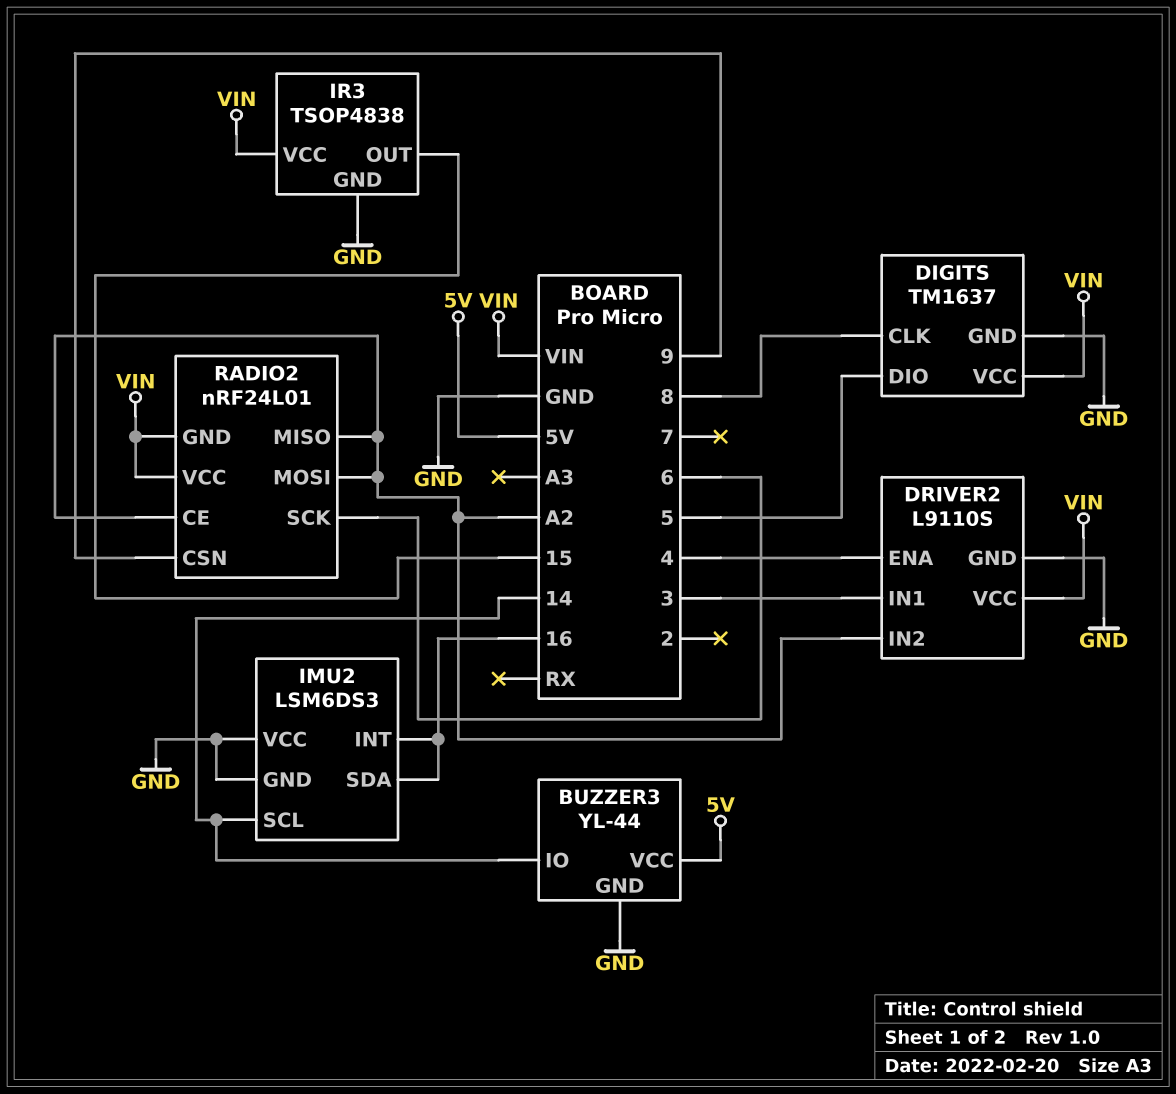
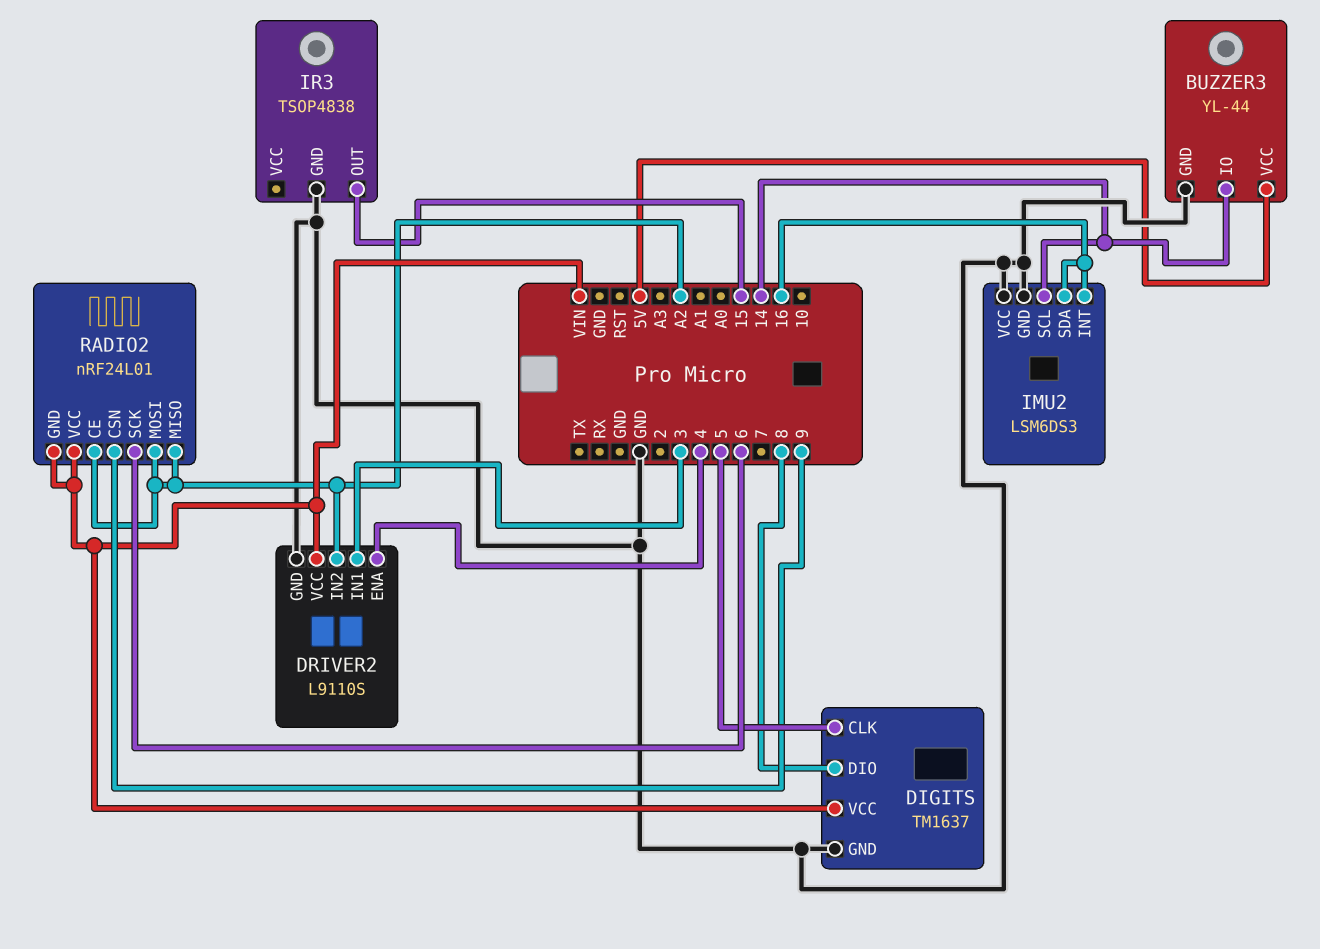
DIGITS pin CLK: 8 -> 5
DIGITS pin DIO: 5 -> 8
IR3 pin VCC: VIN -> none

